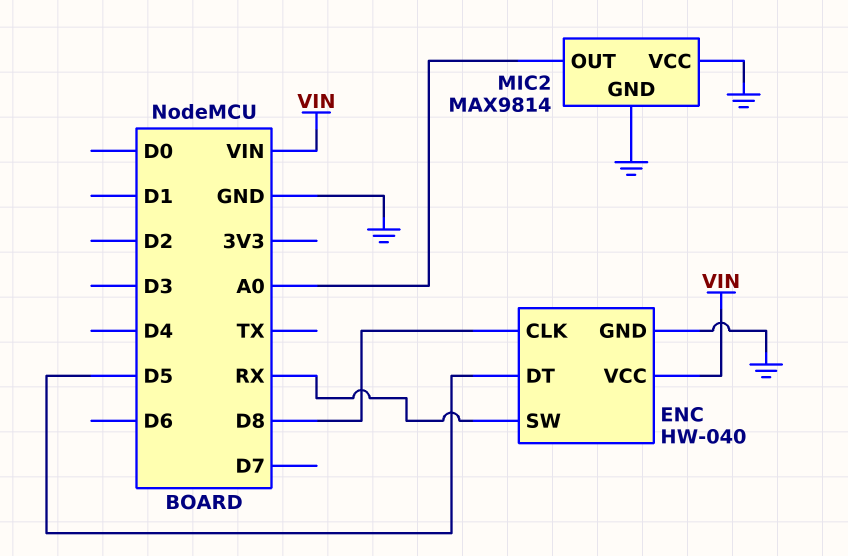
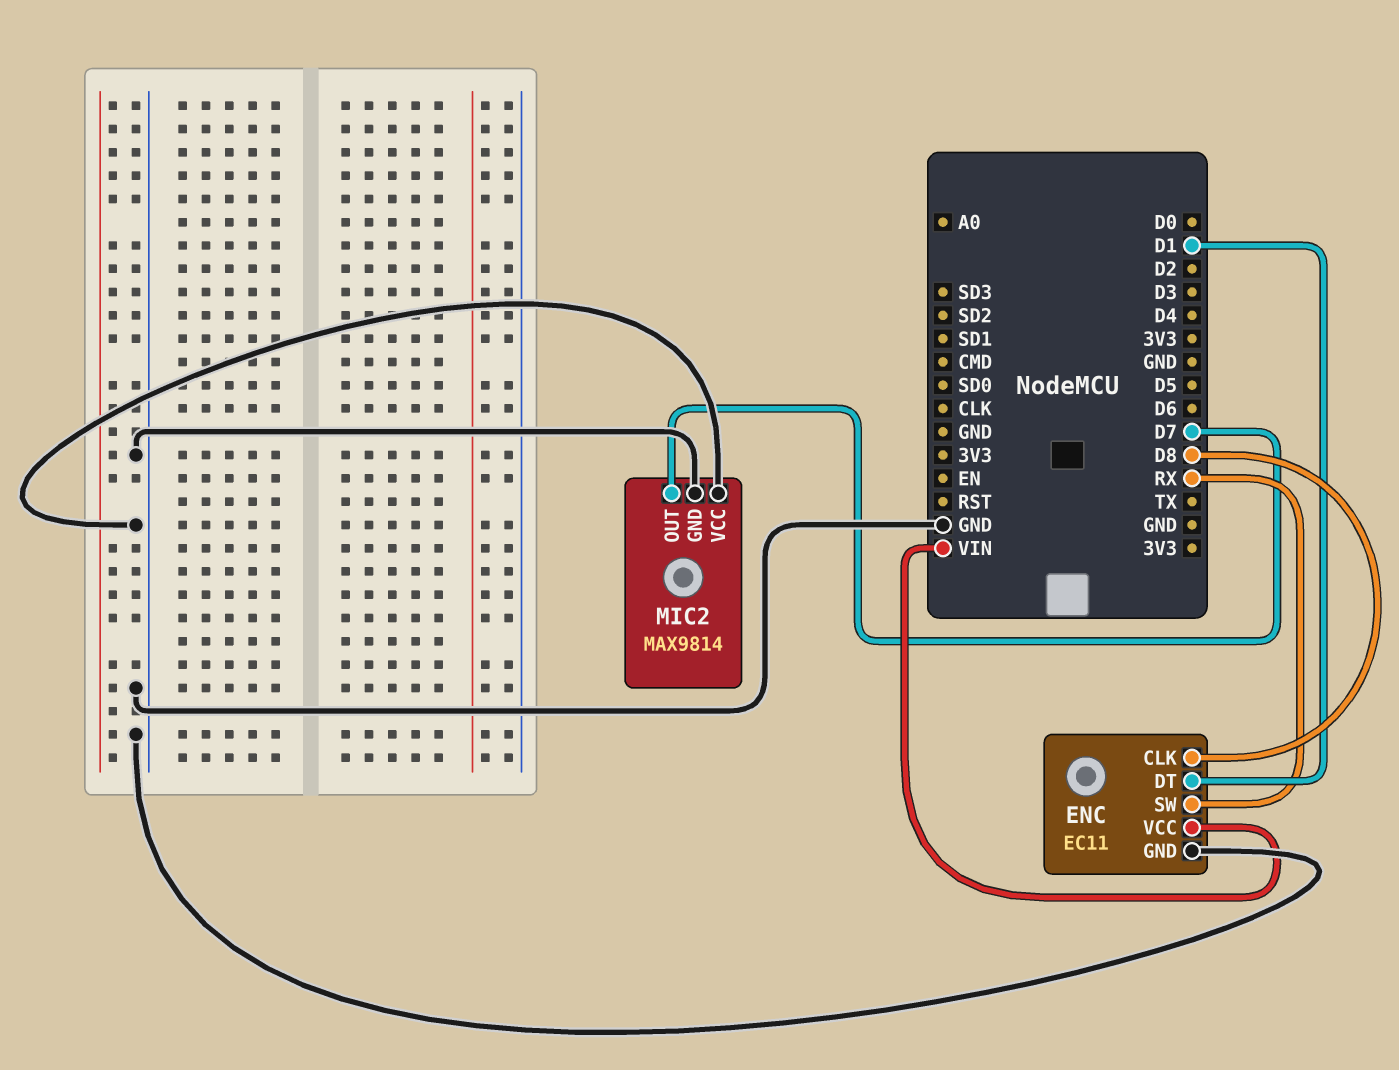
ENC: HW-040 -> EC11
ENC pin DT: D5 -> D1
MIC2 pin OUT: A0 -> D7

